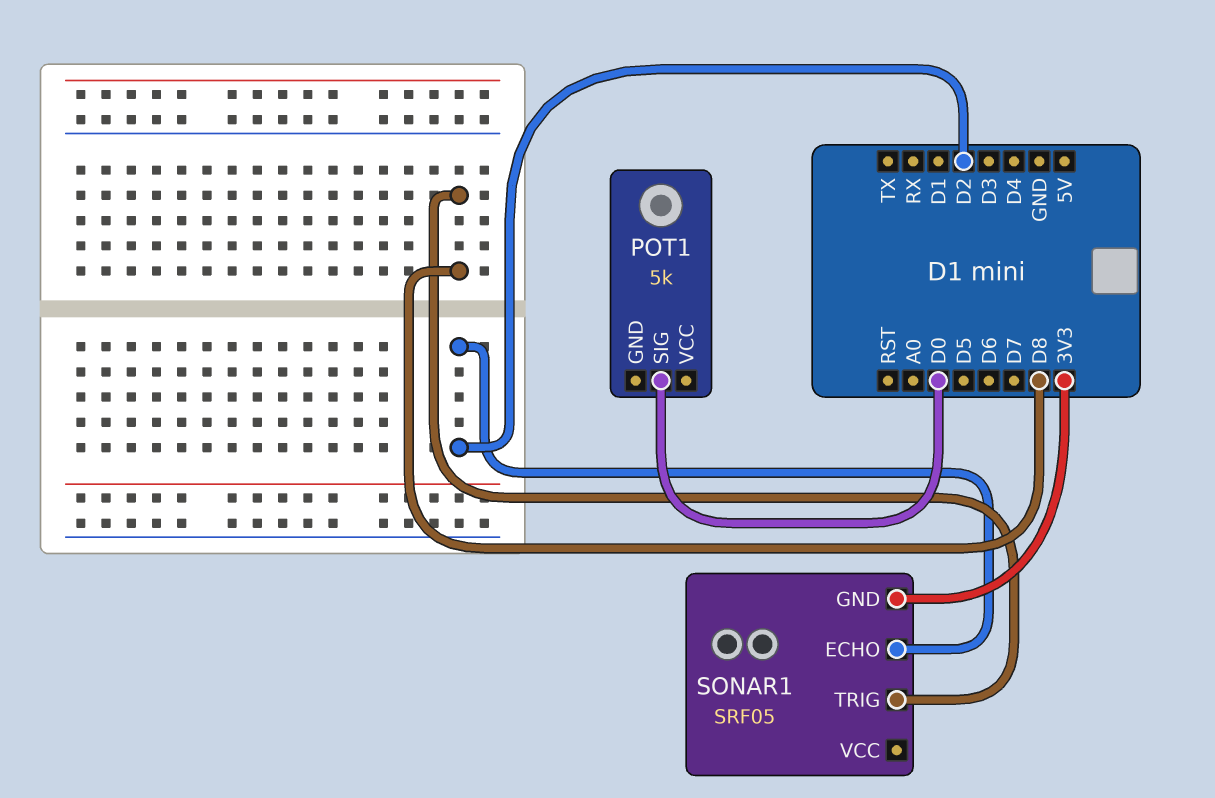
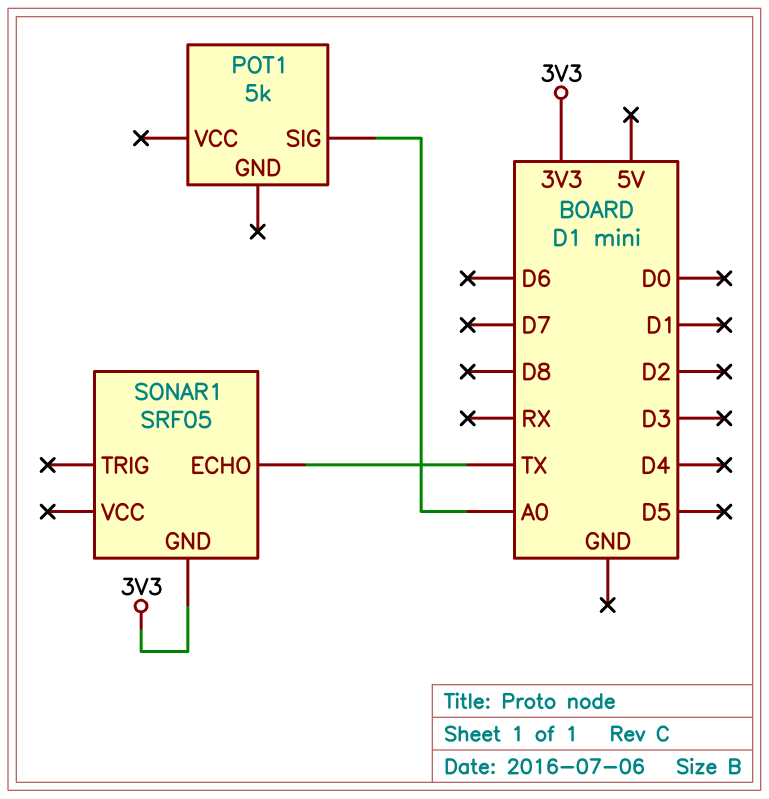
POT1 pin SIG: D0 -> A0
SONAR1 pin ECHO: D2 -> TX
SONAR1 pin TRIG: D8 -> none

